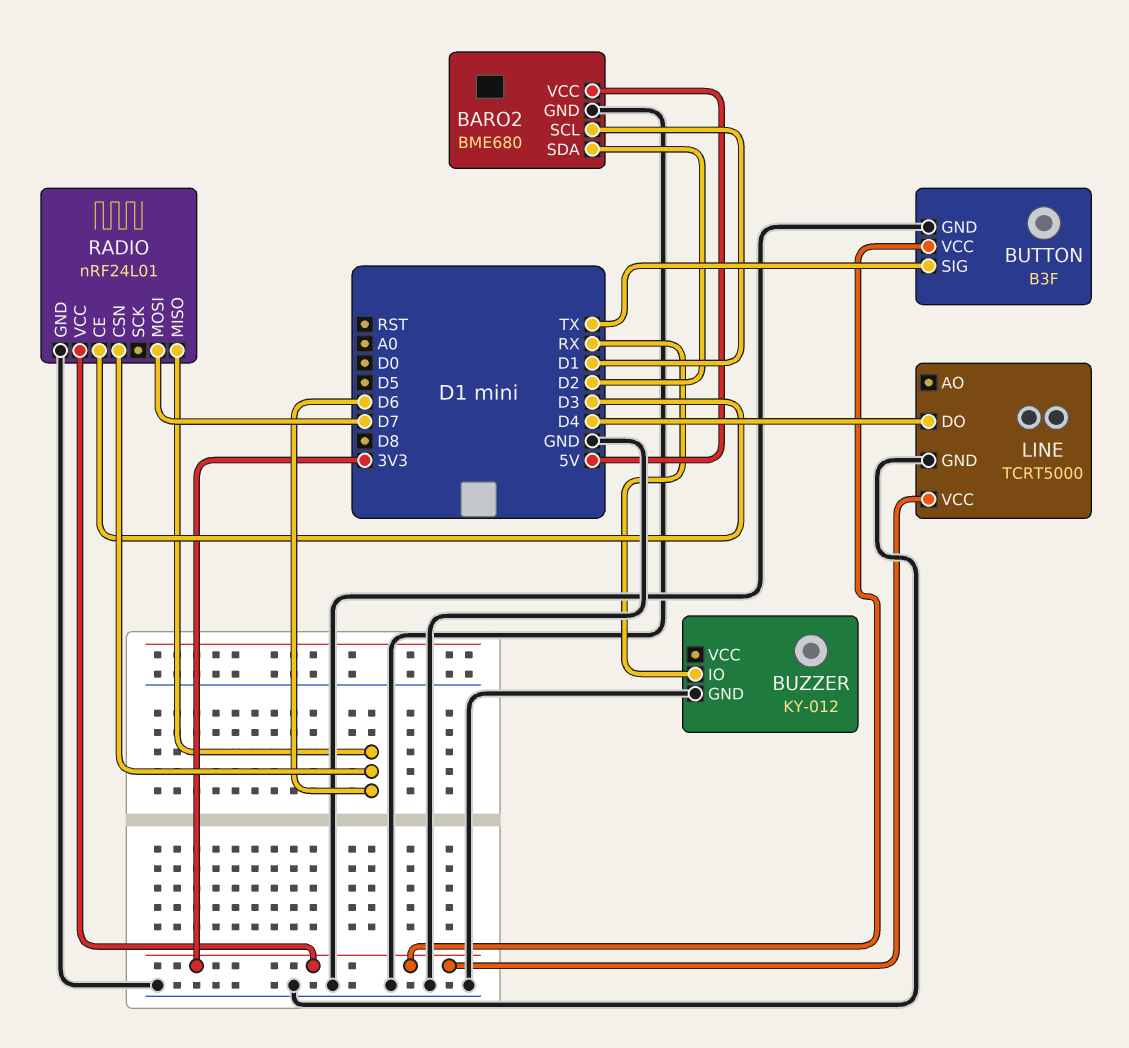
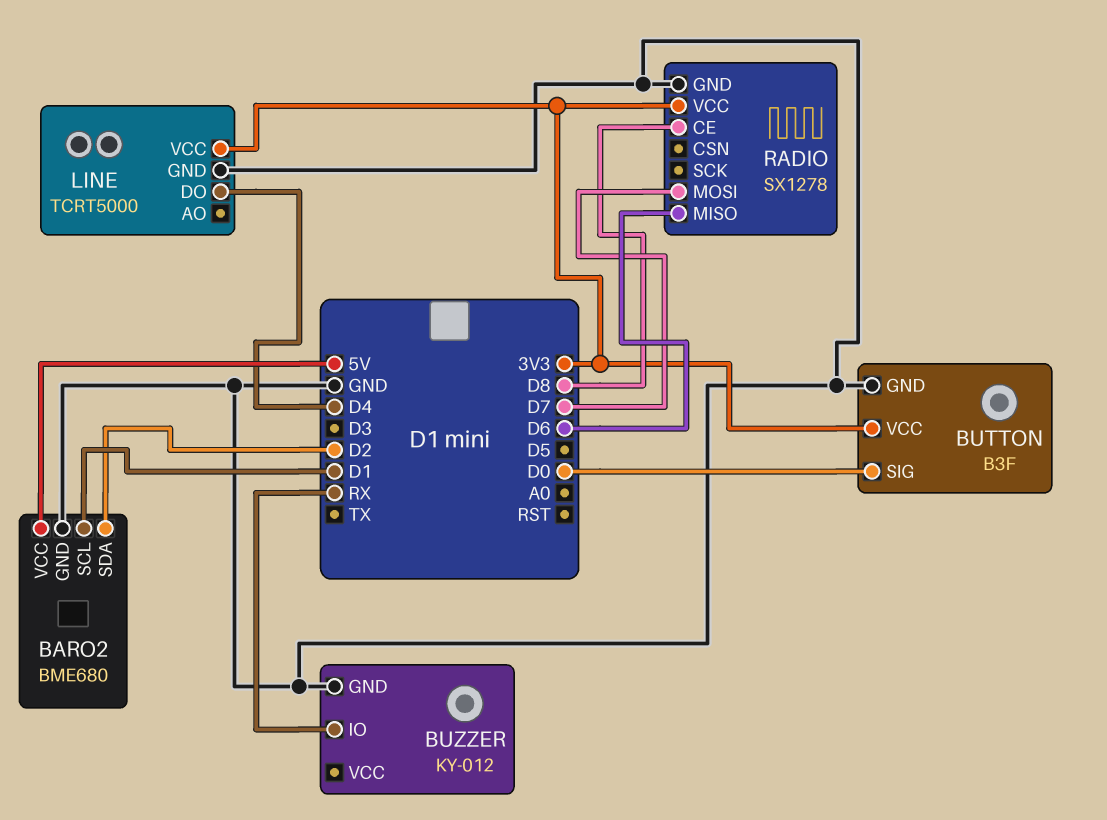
BUTTON pin SIG: TX -> D0
RADIO: nRF24L01 -> SX1278
RADIO pin CE: D3 -> D8
RADIO pin CSN: D6 -> none

